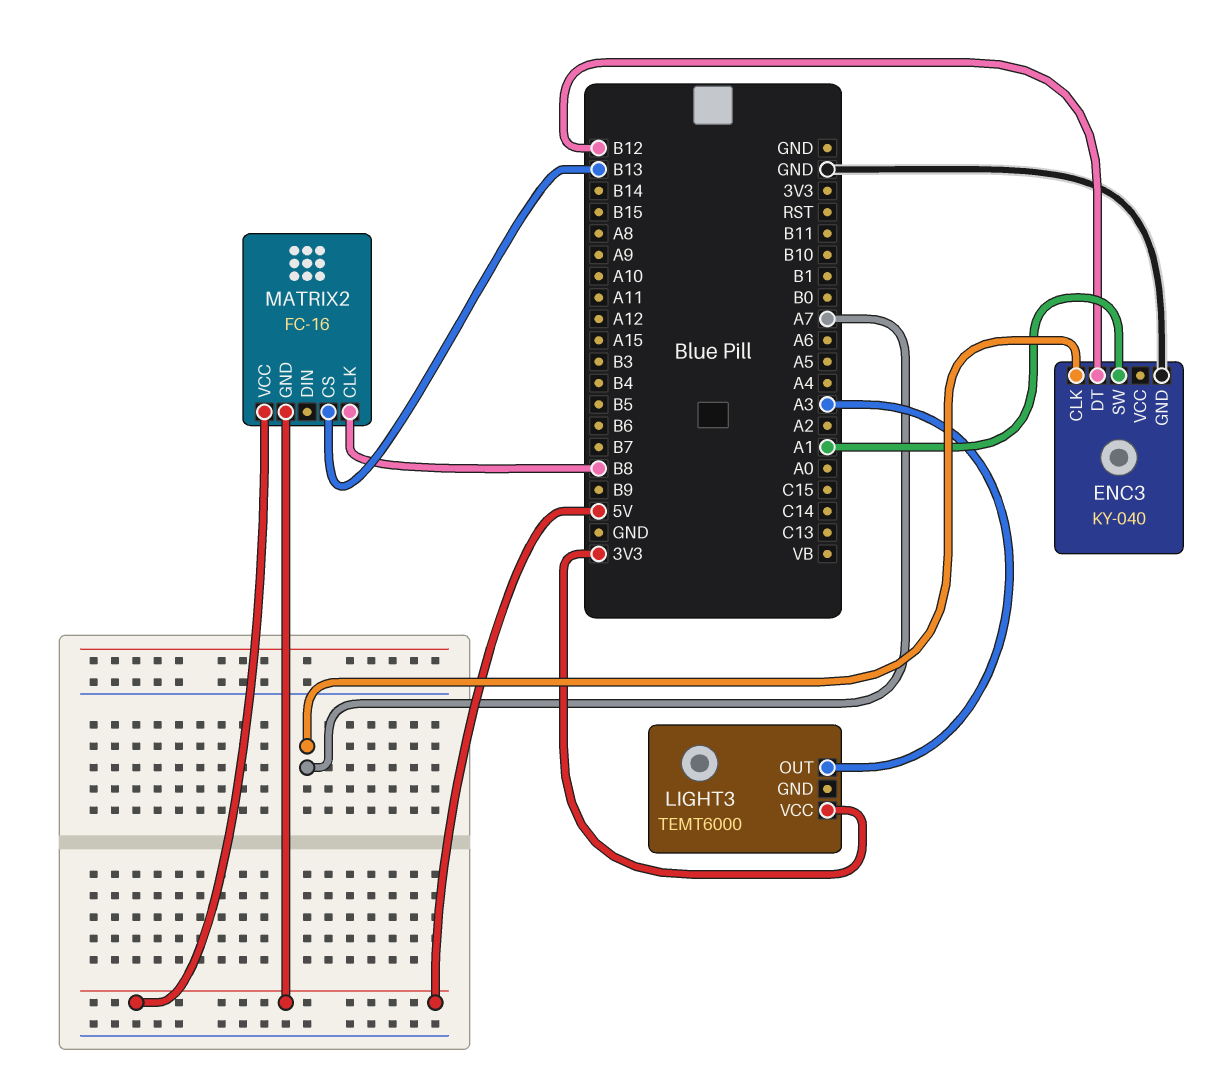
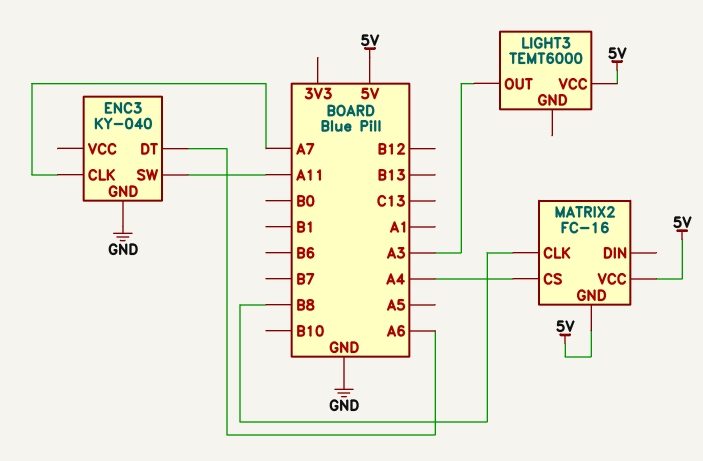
ENC3 pin DT: B12 -> A6
ENC3 pin SW: A1 -> A11
LIGHT3 pin VCC: 3V3 -> 5V
MATRIX2 pin CS: B13 -> A4

